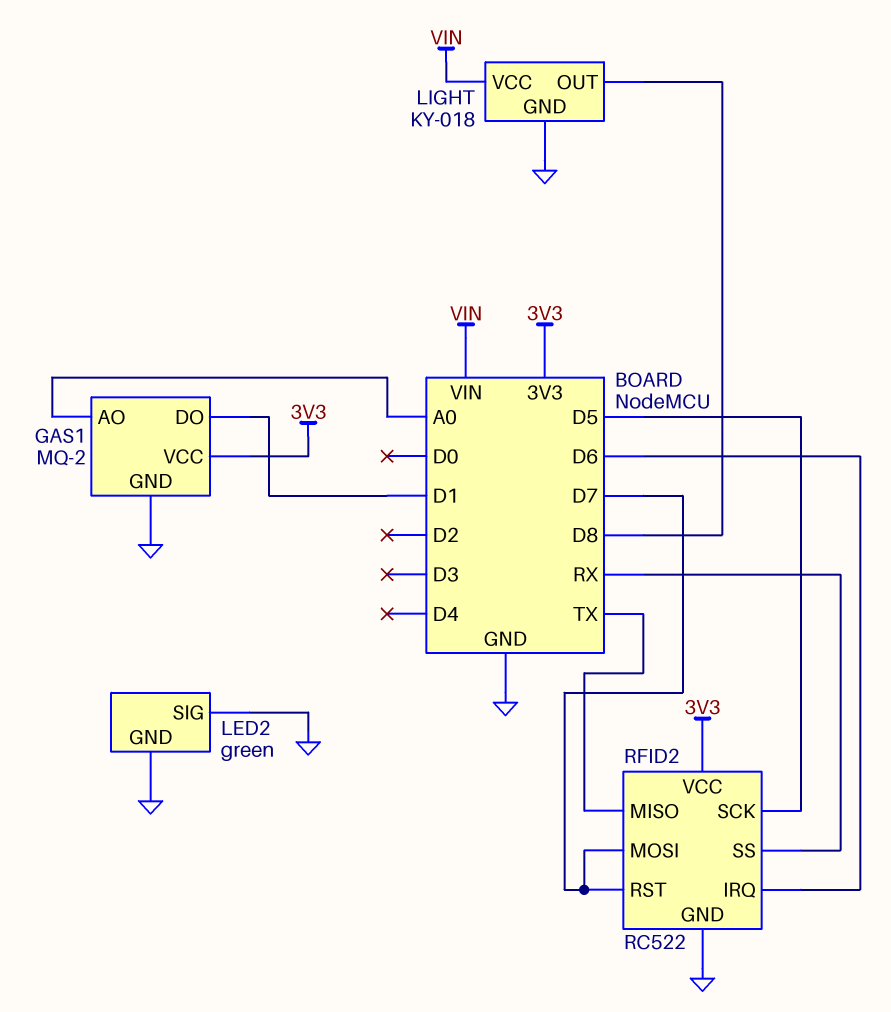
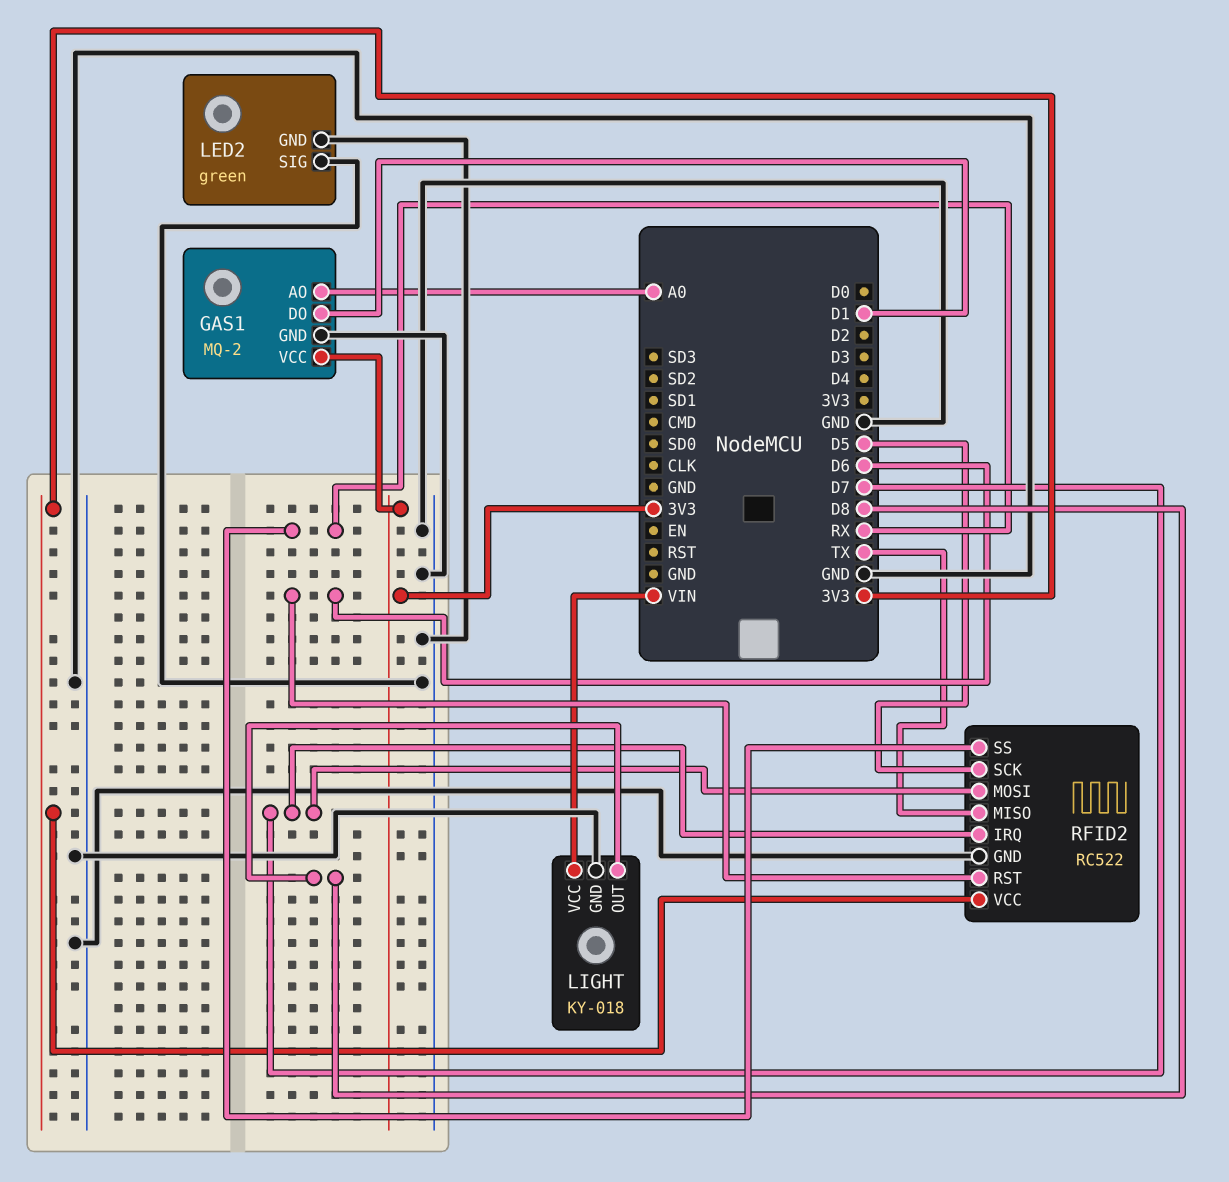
RFID2 pin IRQ: D6 -> D7
RFID2 pin RST: D7 -> D6

